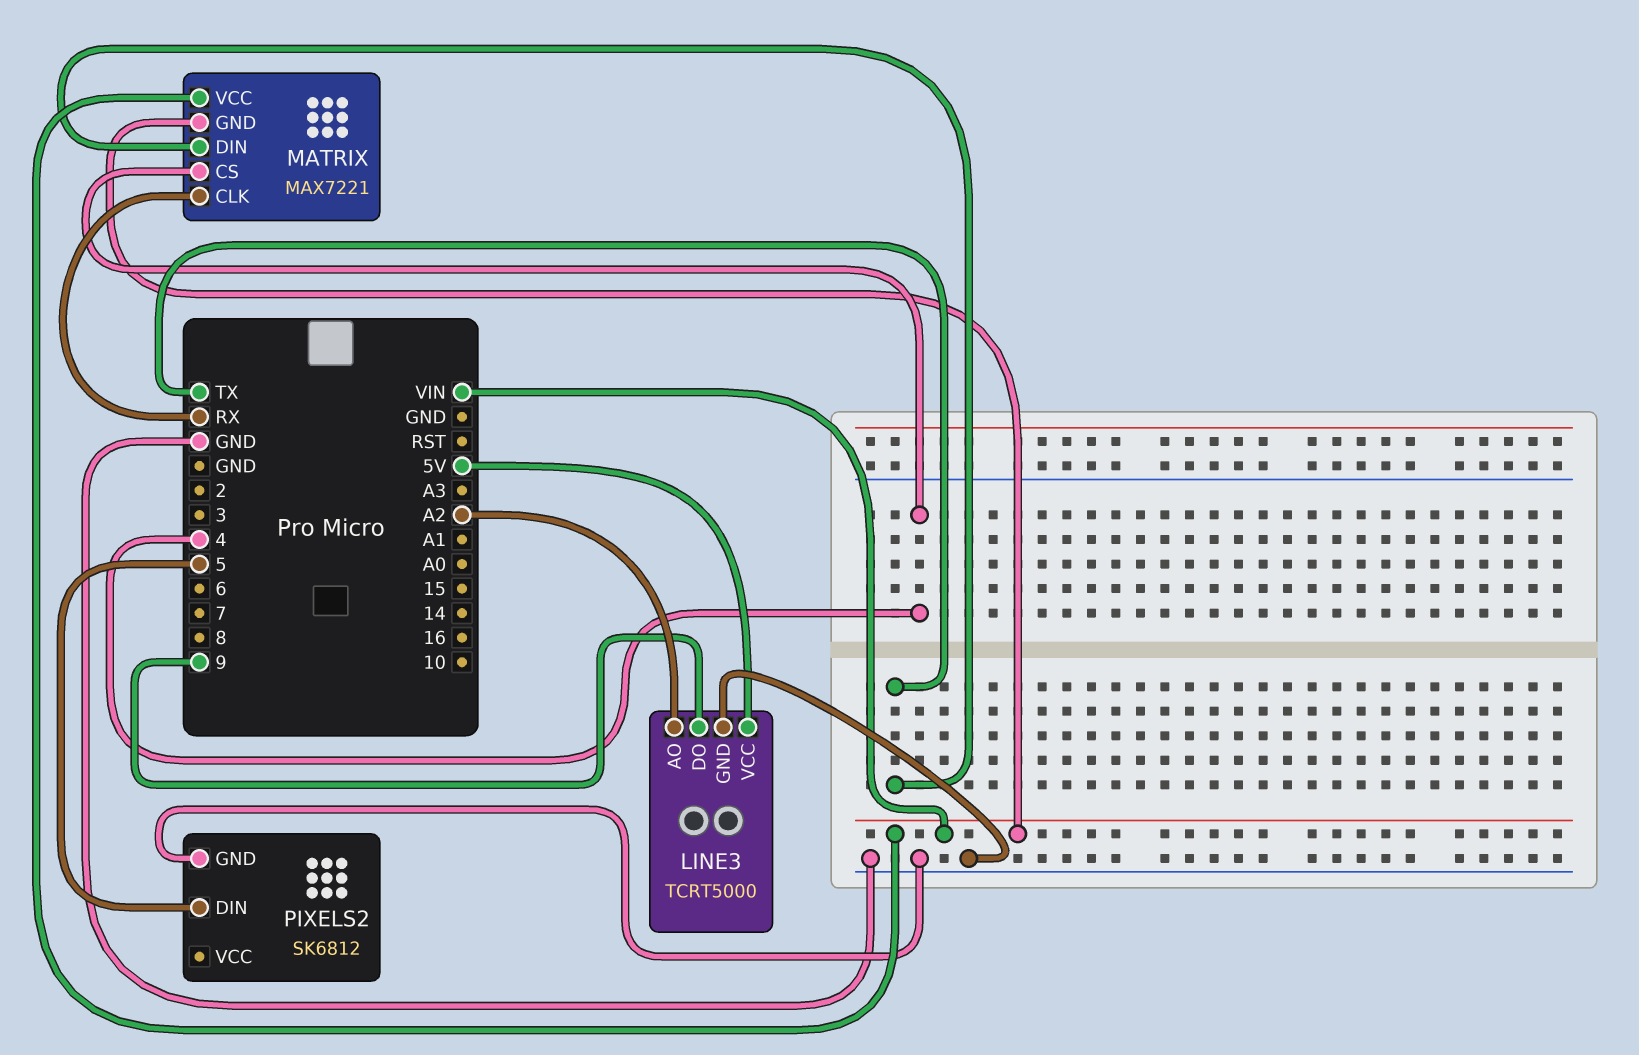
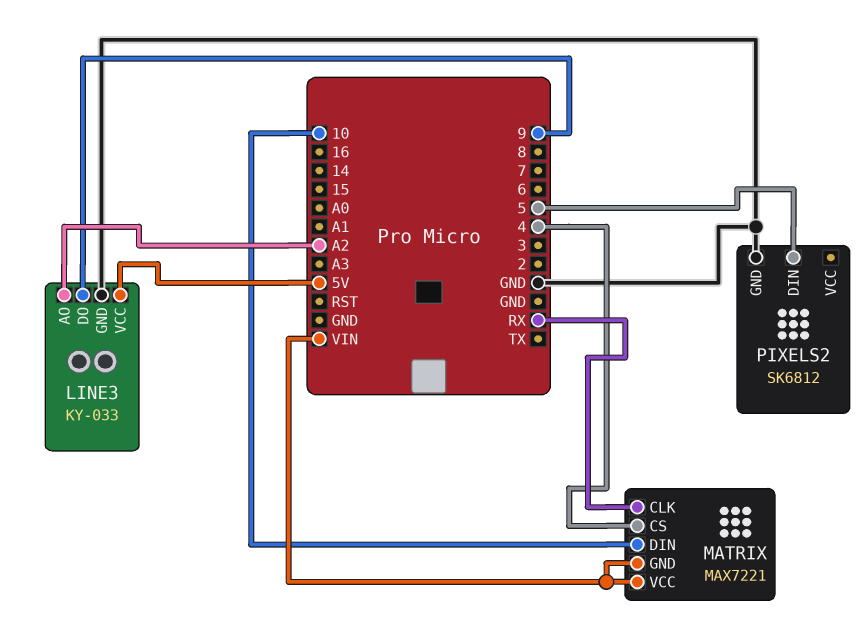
LINE3: TCRT5000 -> KY-033
MATRIX pin DIN: TX -> 10

